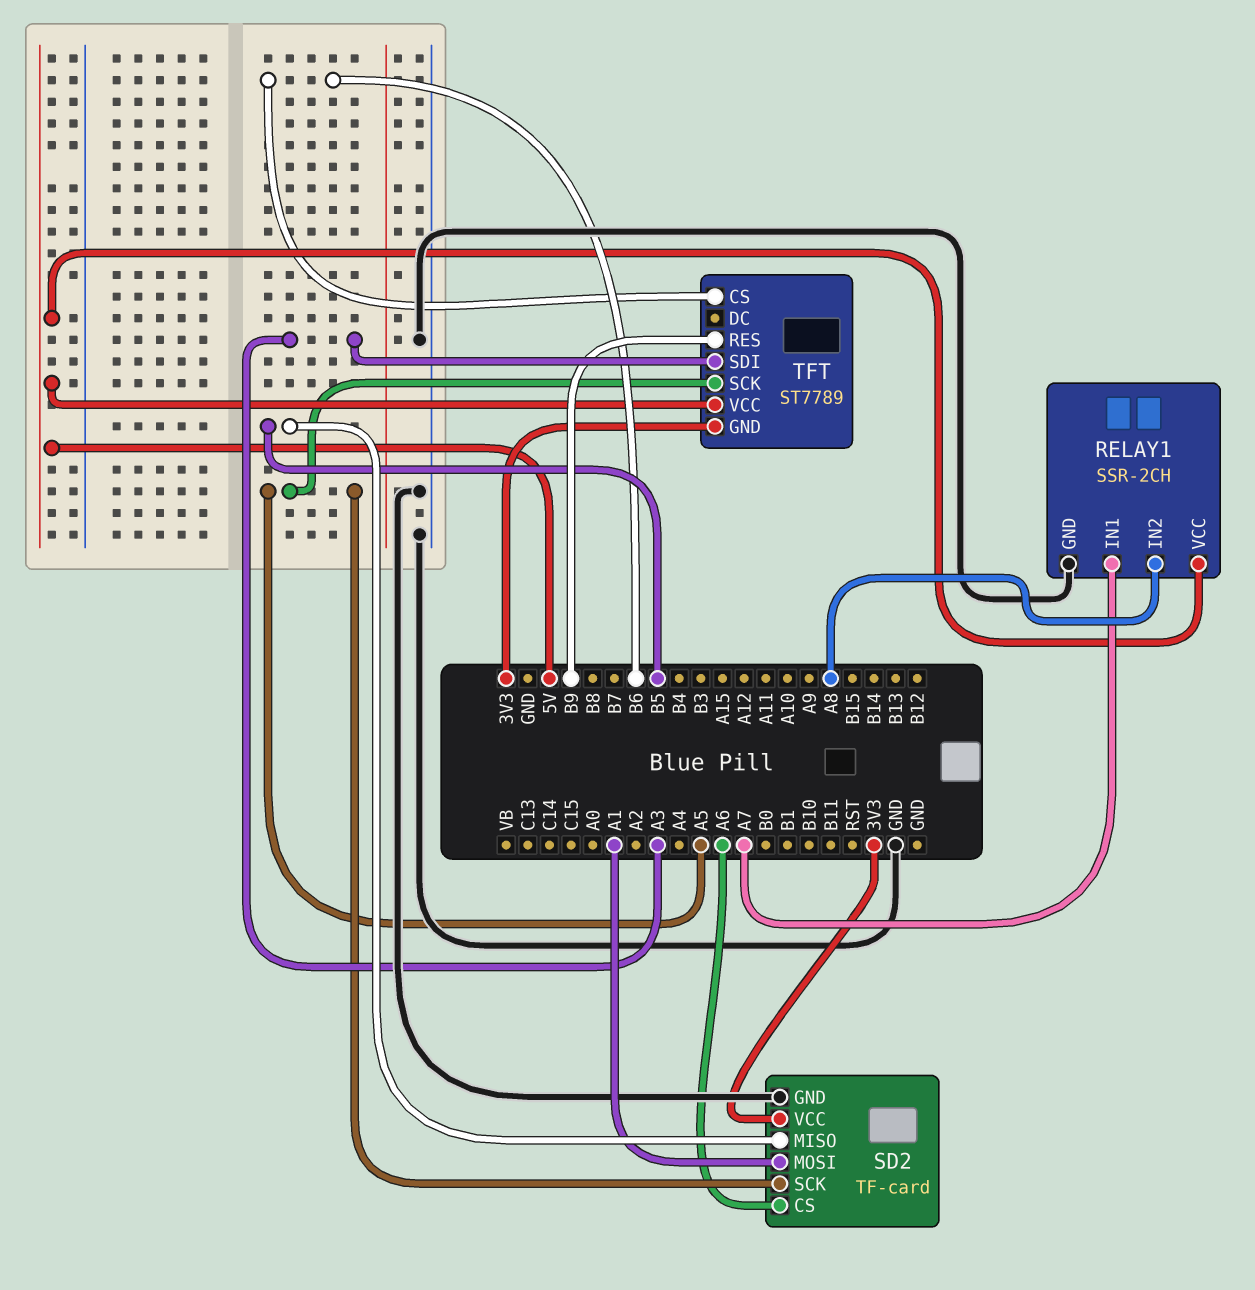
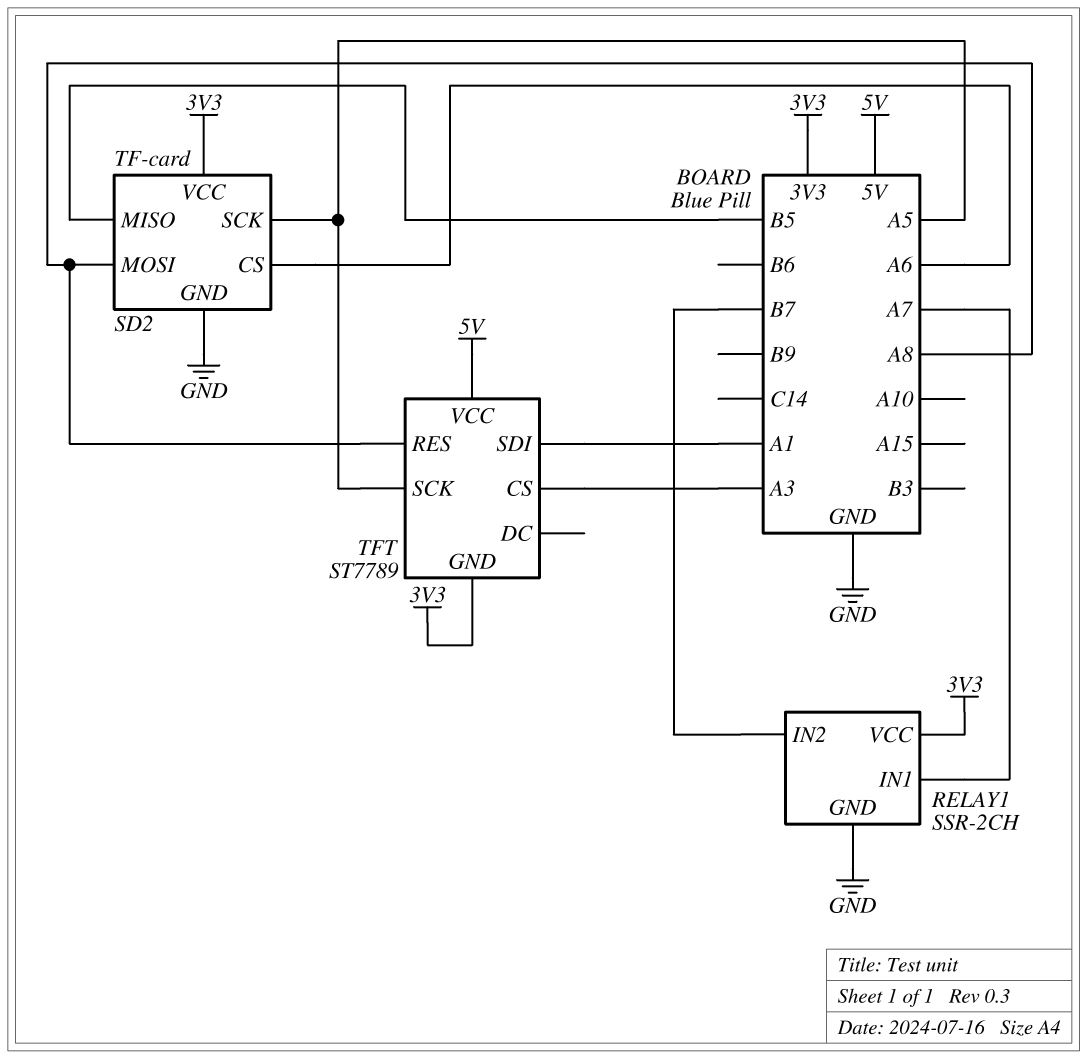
RELAY1 pin IN2: A8 -> B7
RELAY1 pin VCC: 5V -> 3V3
SD2 pin MOSI: A1 -> A8
TFT pin CS: B6 -> A3
TFT pin RES: B9 -> A8
TFT pin SDI: A3 -> A1

